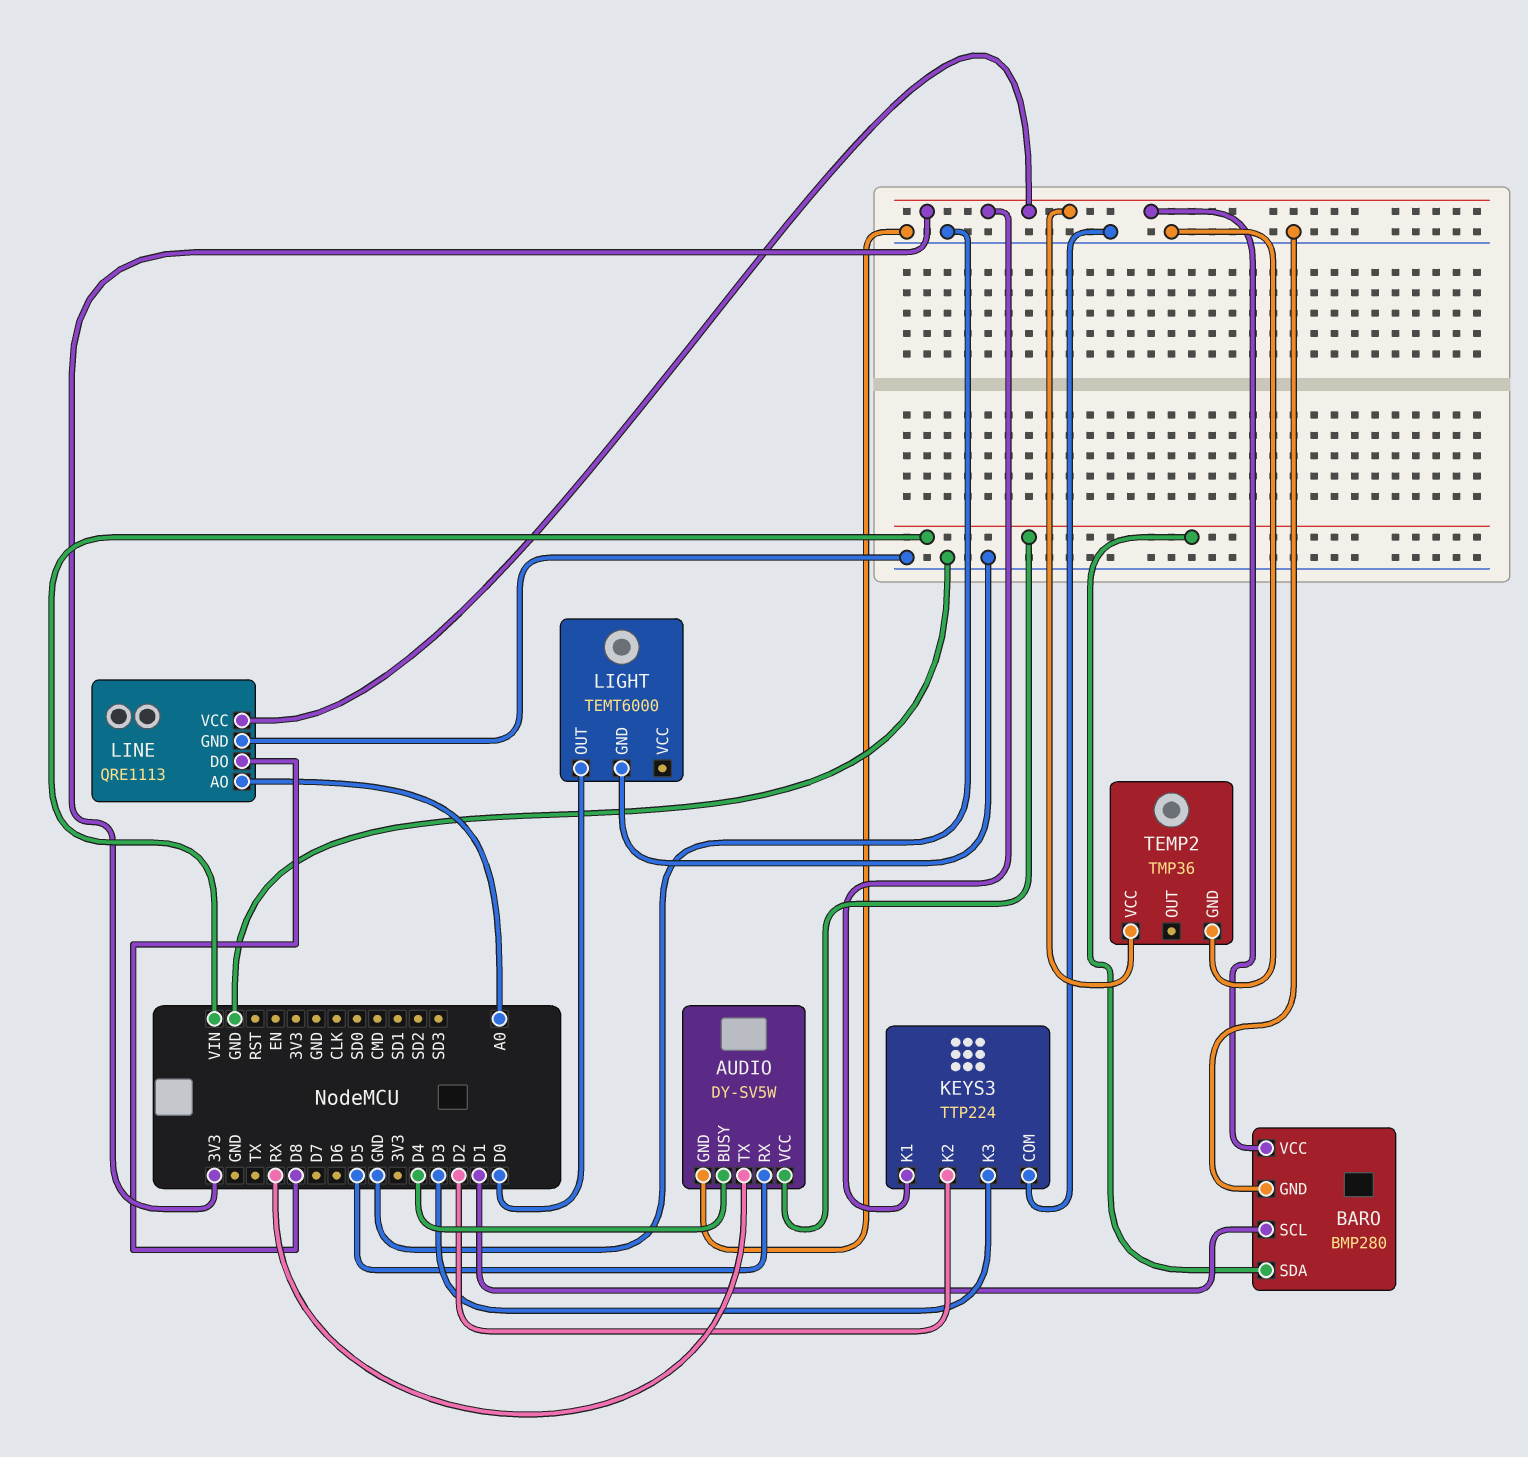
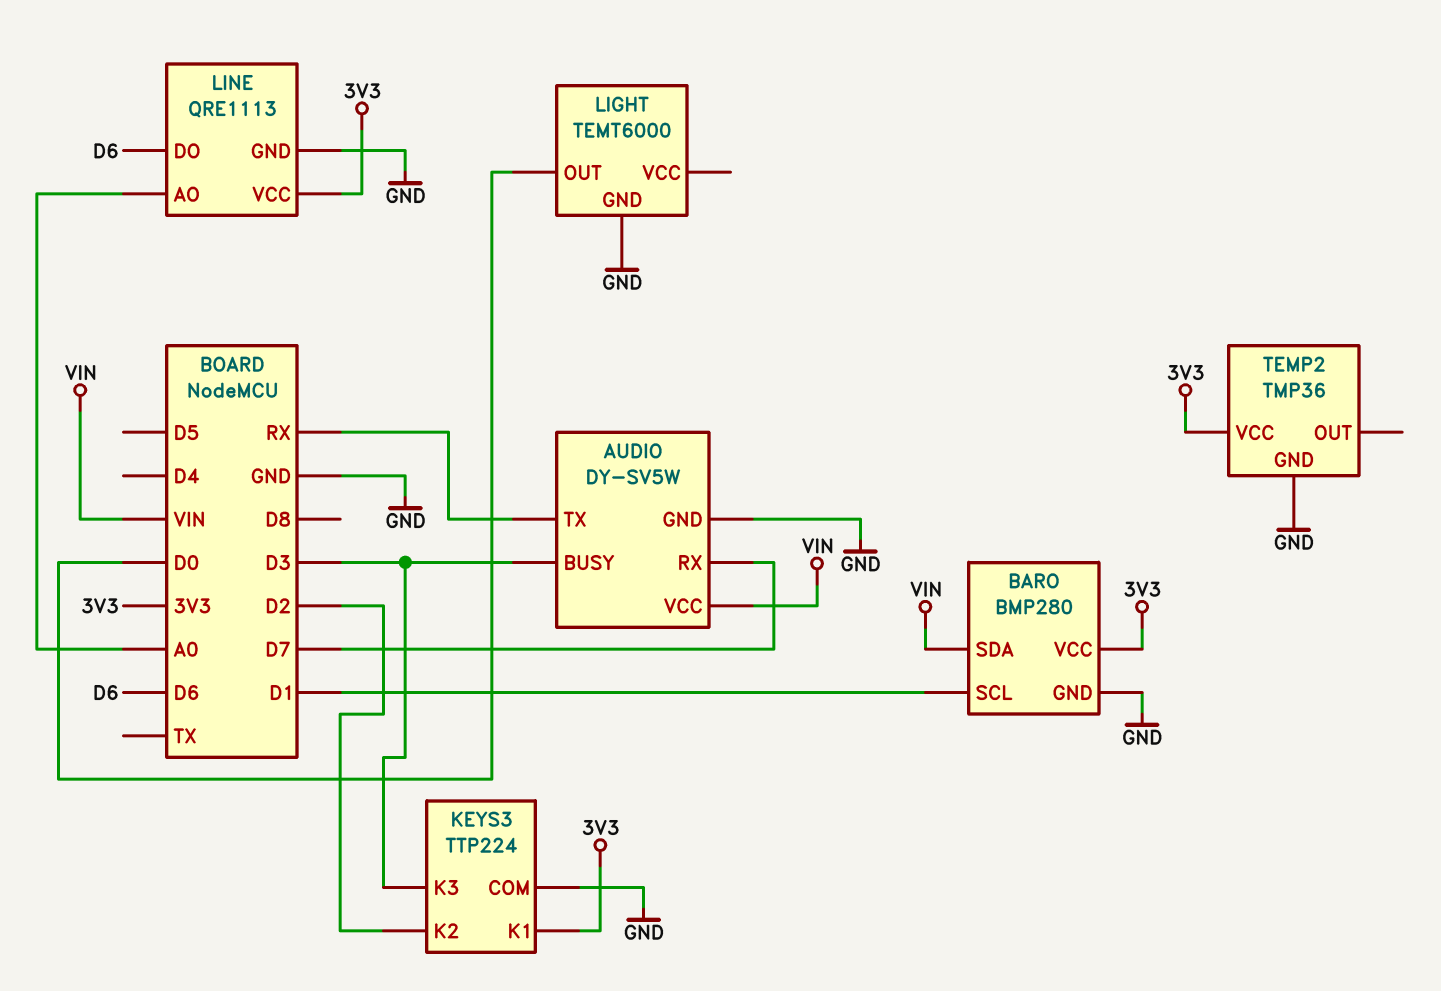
AUDIO pin BUSY: D4 -> D3
AUDIO pin RX: D5 -> D7
LINE pin DO: D8 -> D6

